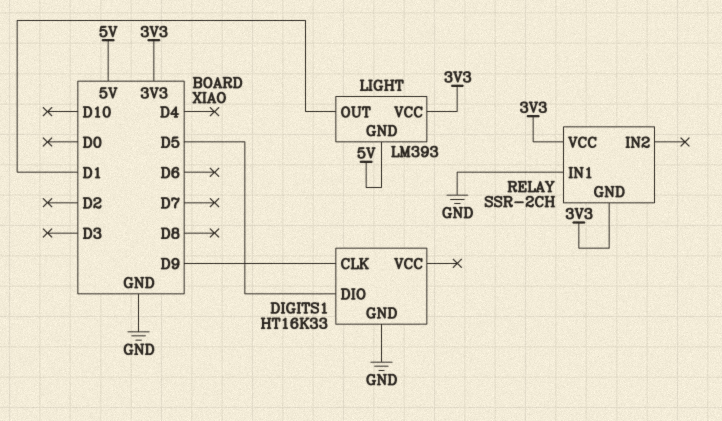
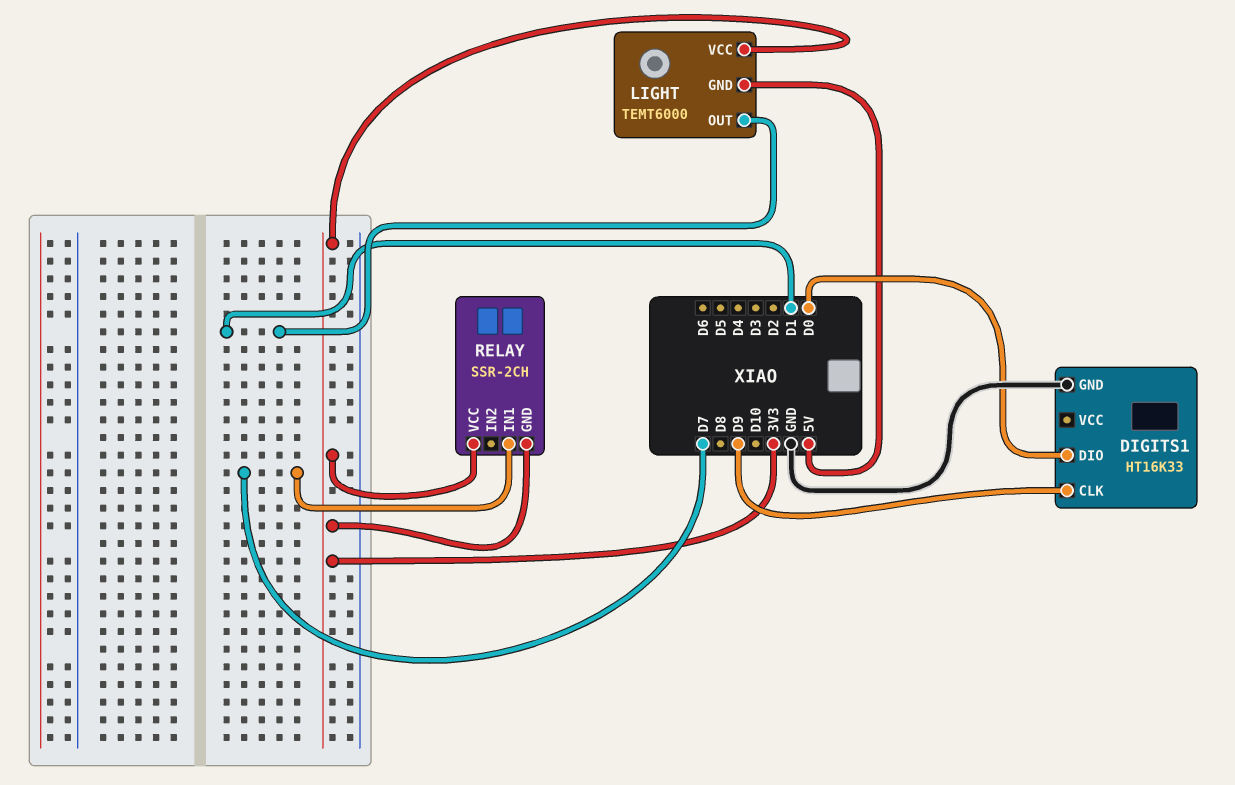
DIGITS1 pin DIO: D5 -> D0
LIGHT: LM393 -> TEMT6000
RELAY pin IN1: GND -> D7

